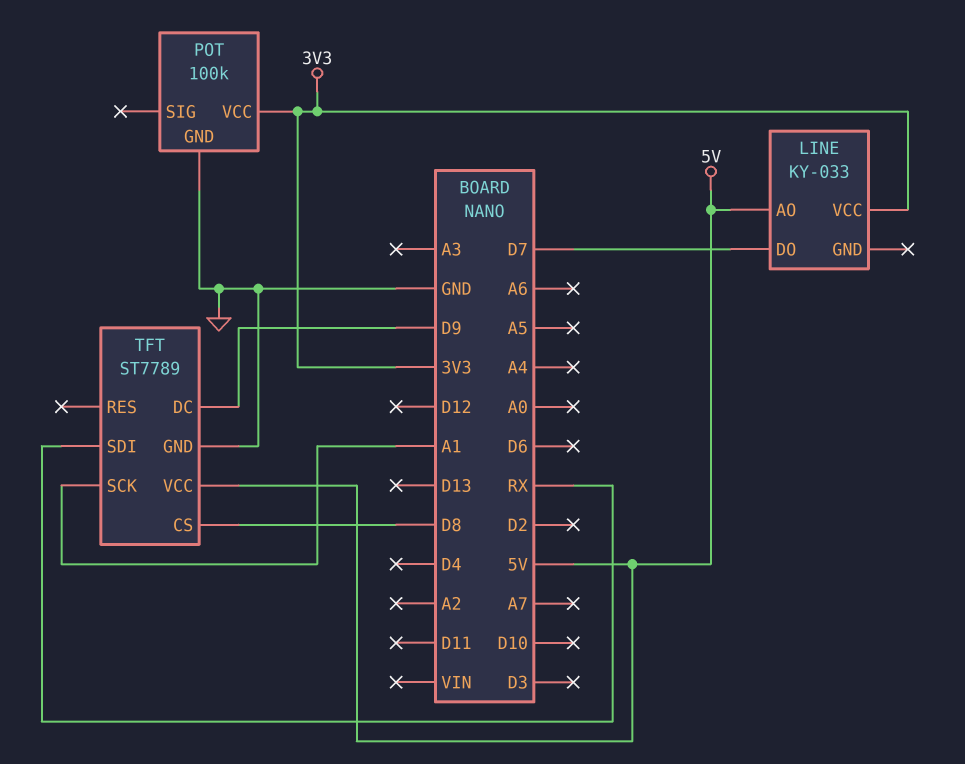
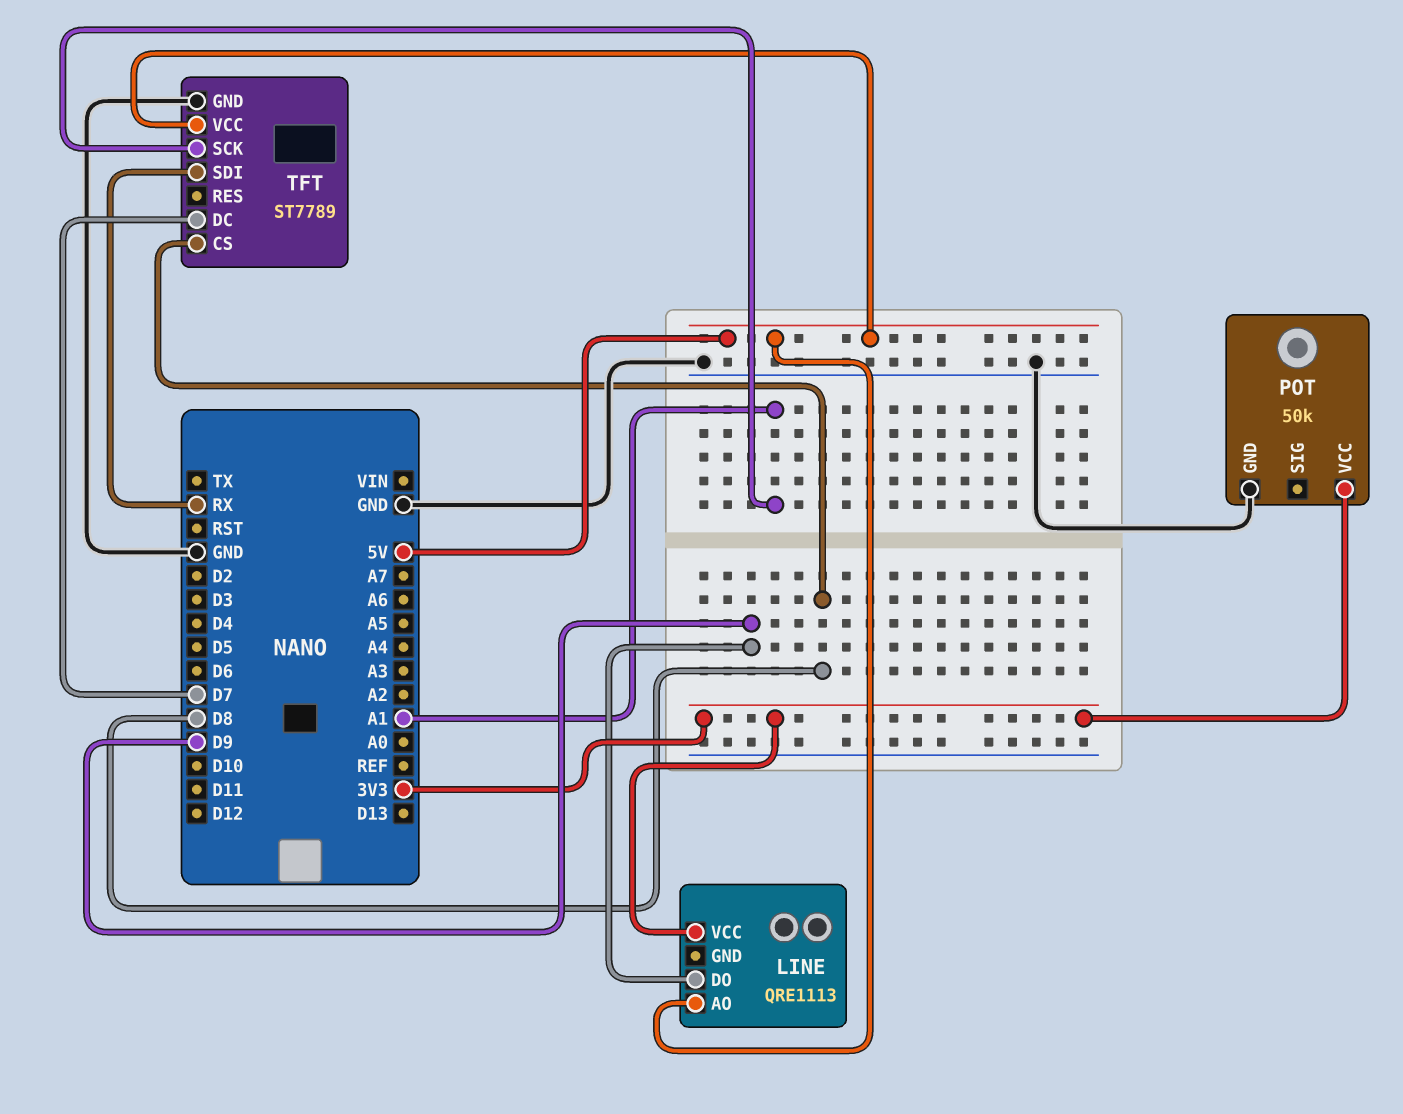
LINE: KY-033 -> QRE1113
LINE pin DO: D7 -> D9
POT: 100k -> 50k
TFT pin DC: D9 -> D7

